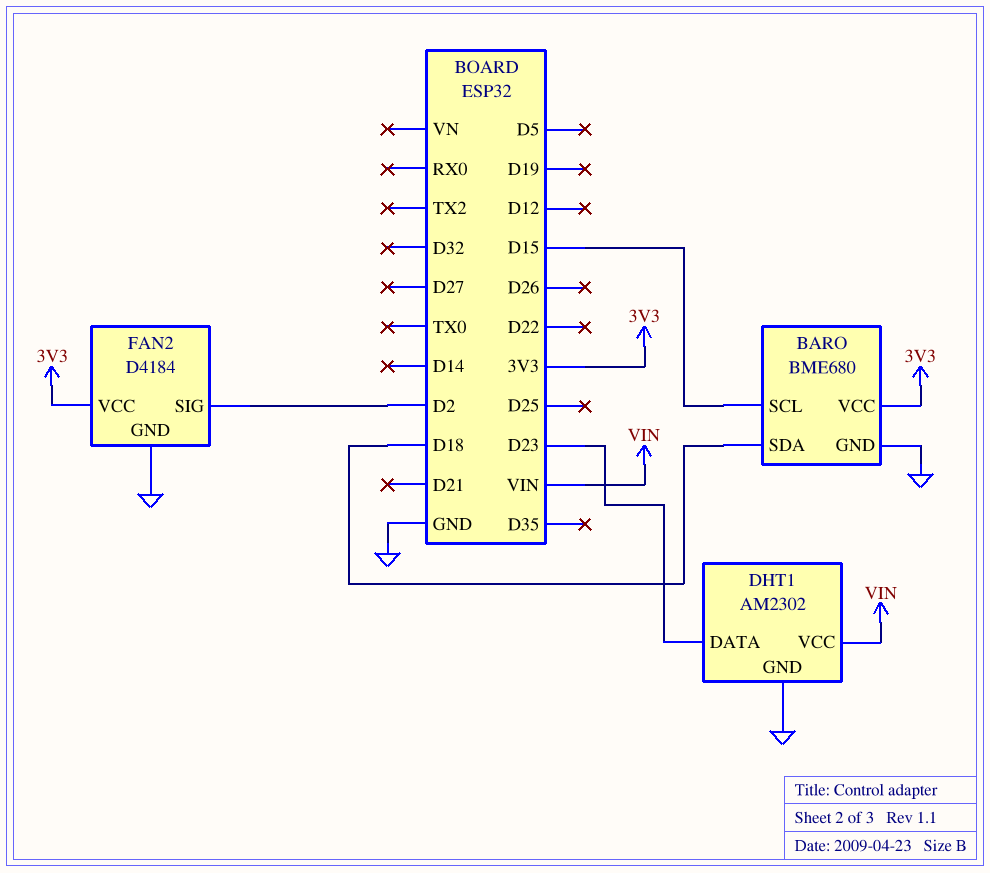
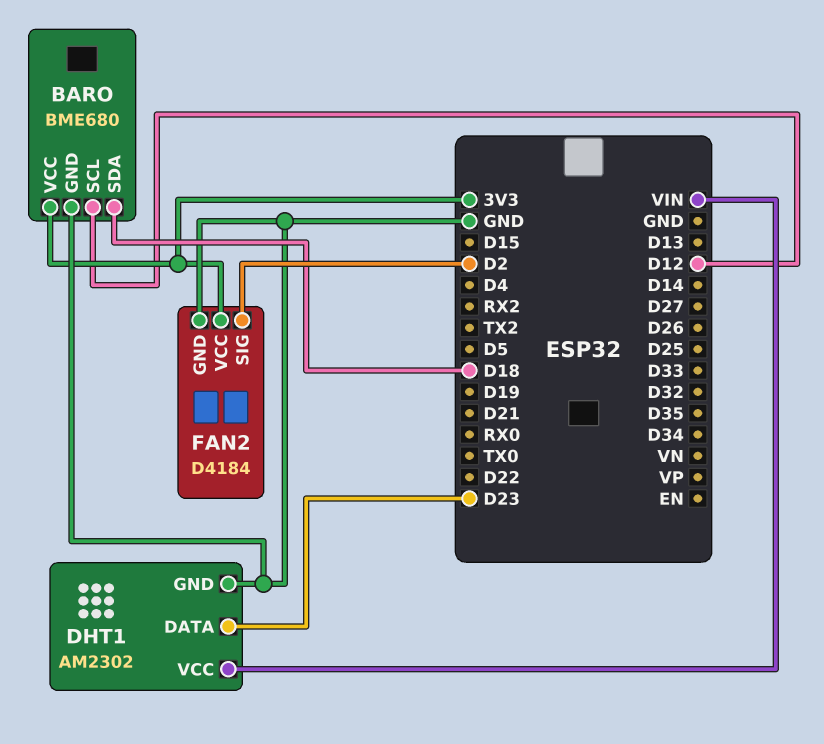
BARO pin SCL: D15 -> D12

